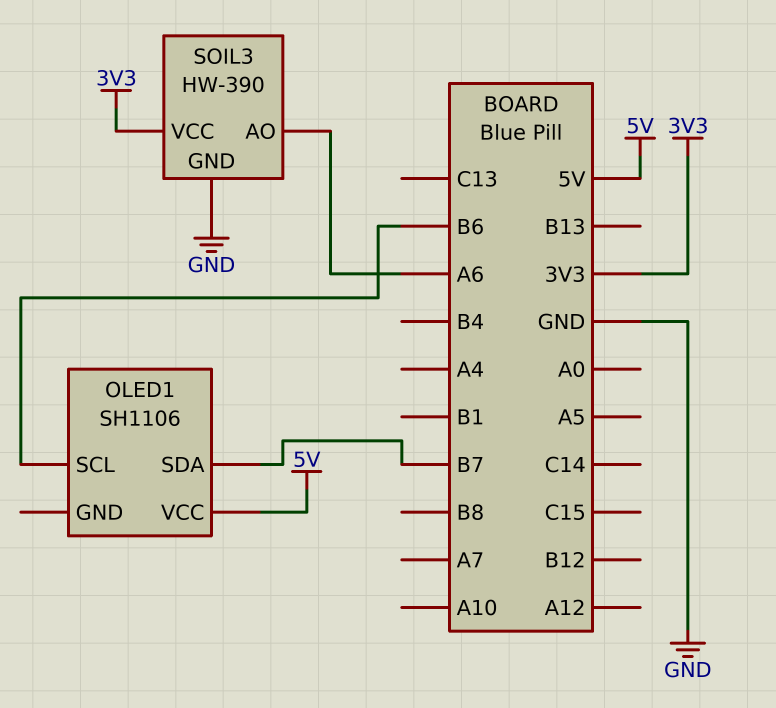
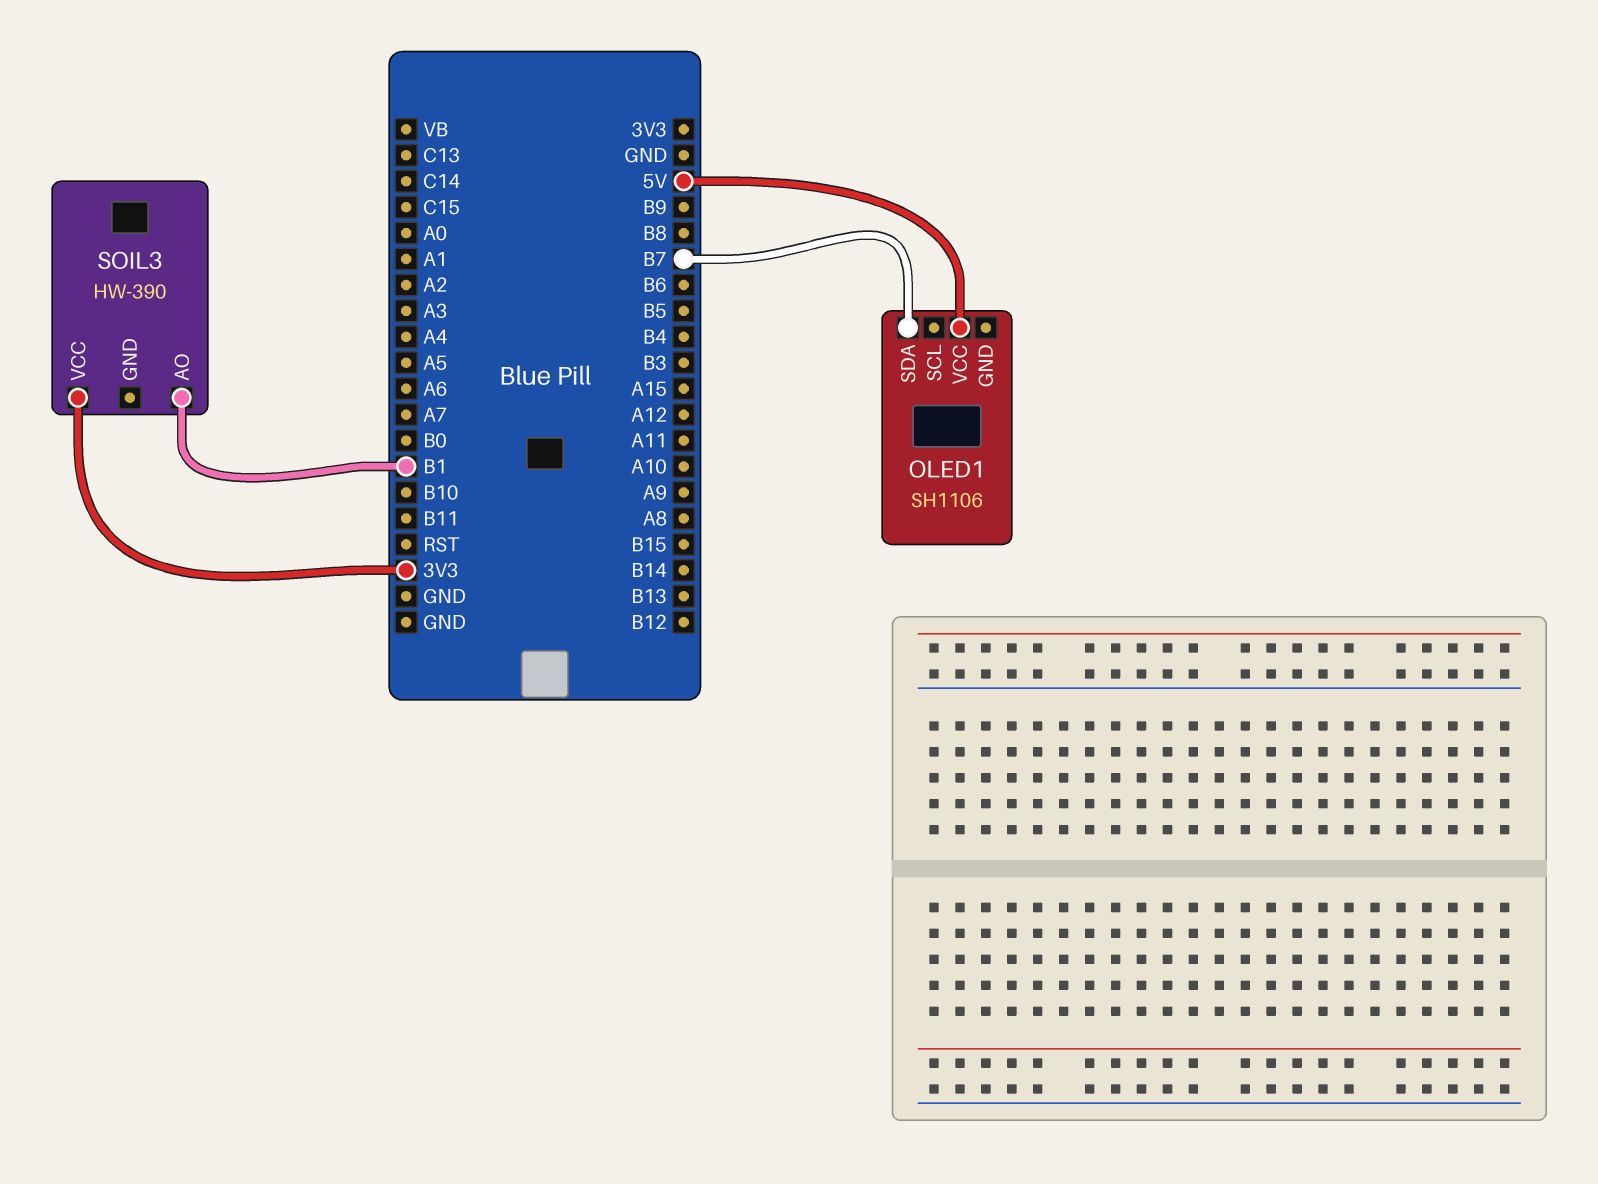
OLED1 pin SCL: B6 -> none
SOIL3 pin AO: A6 -> B1
SOIL3 pin GND: GND -> none

